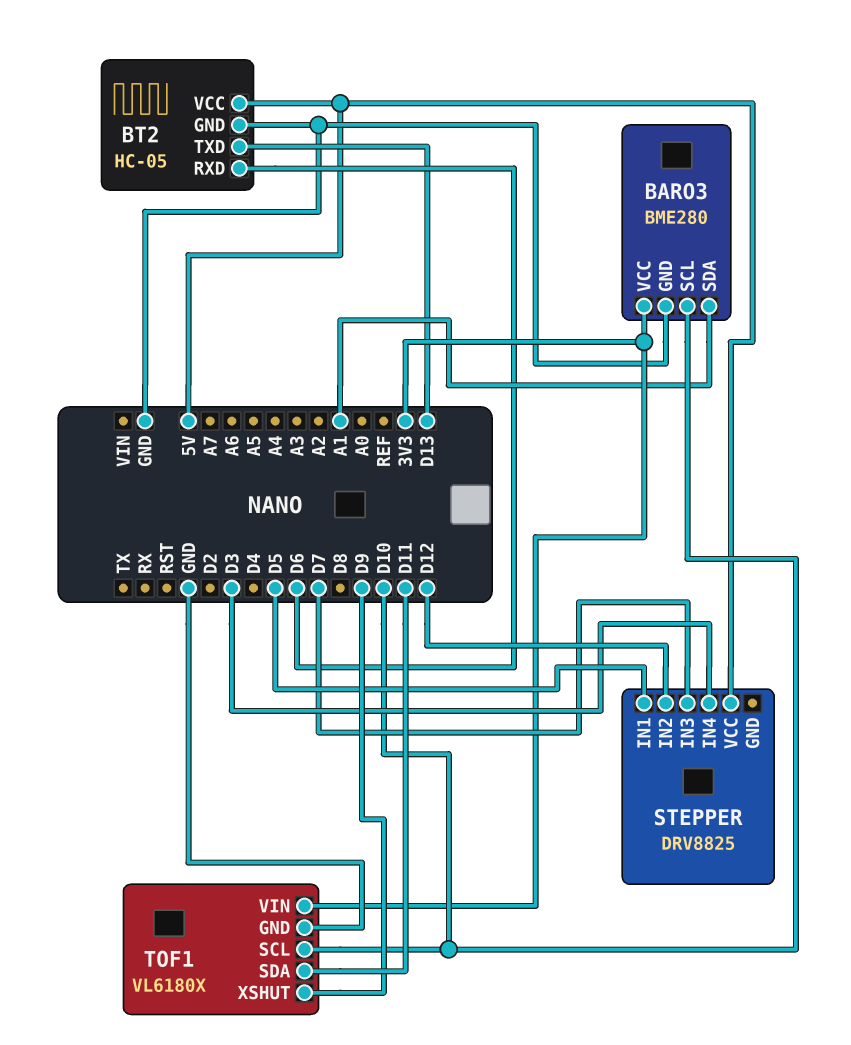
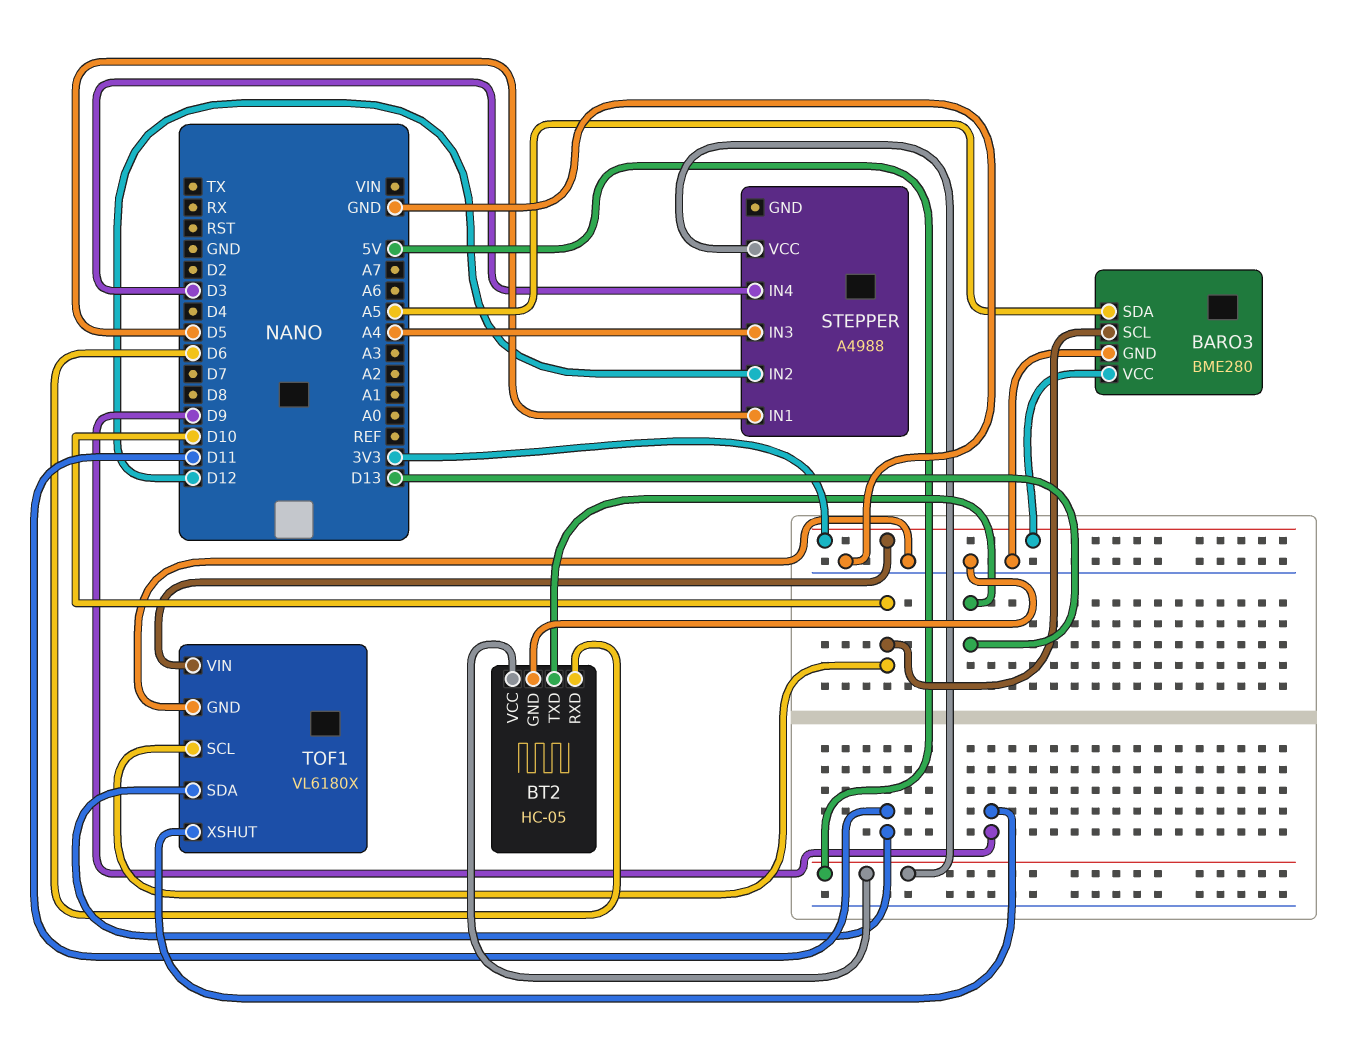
BARO3 pin SDA: A1 -> A5
STEPPER: DRV8825 -> A4988
STEPPER pin IN3: D7 -> A4

